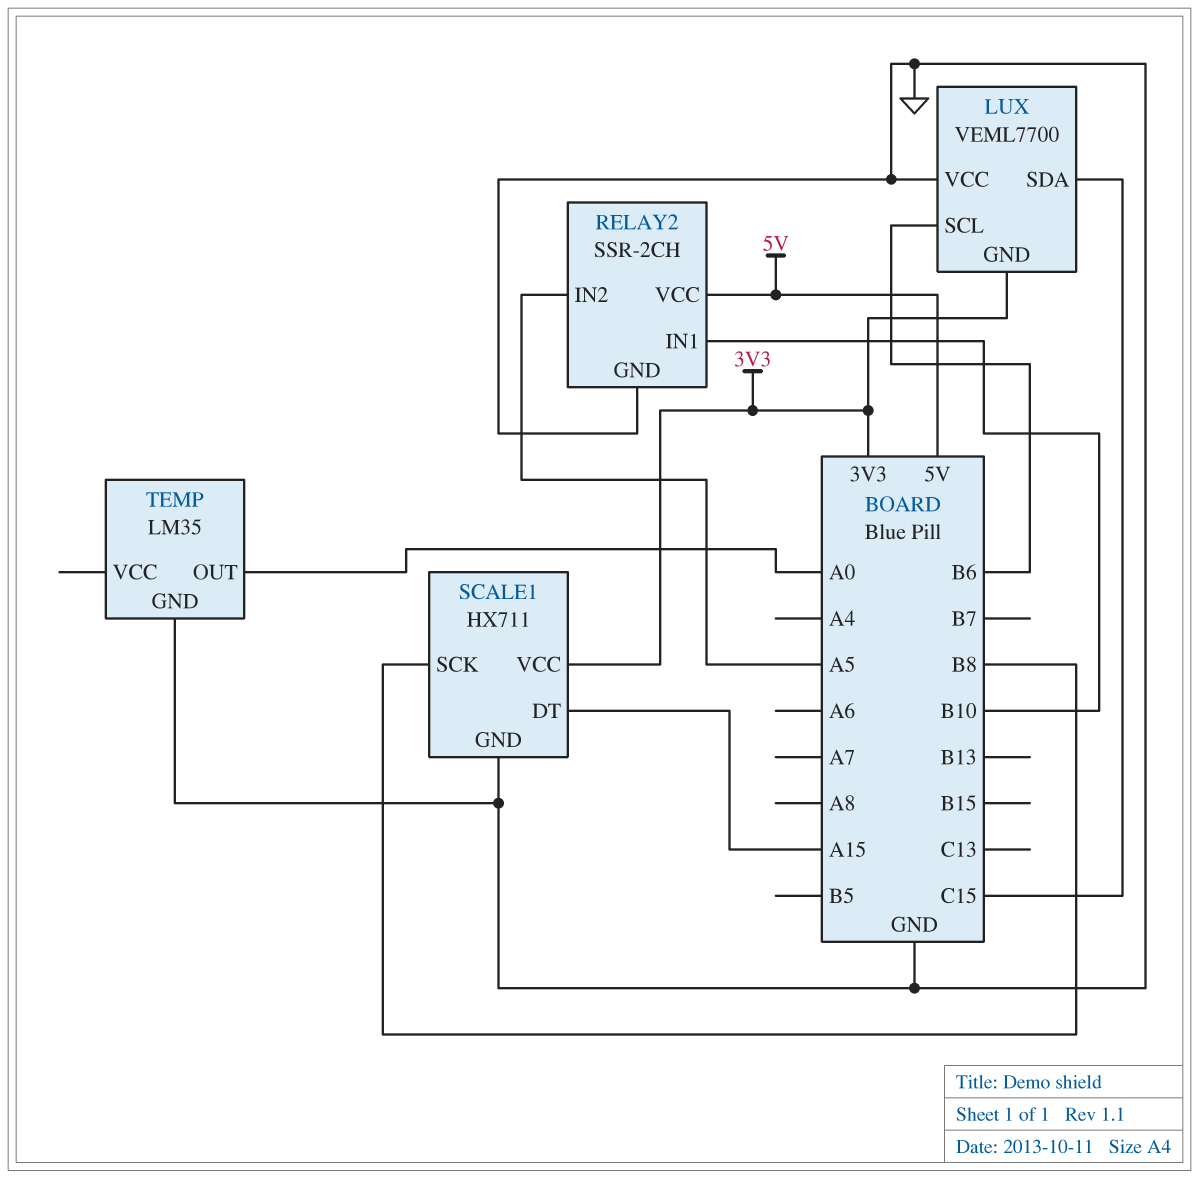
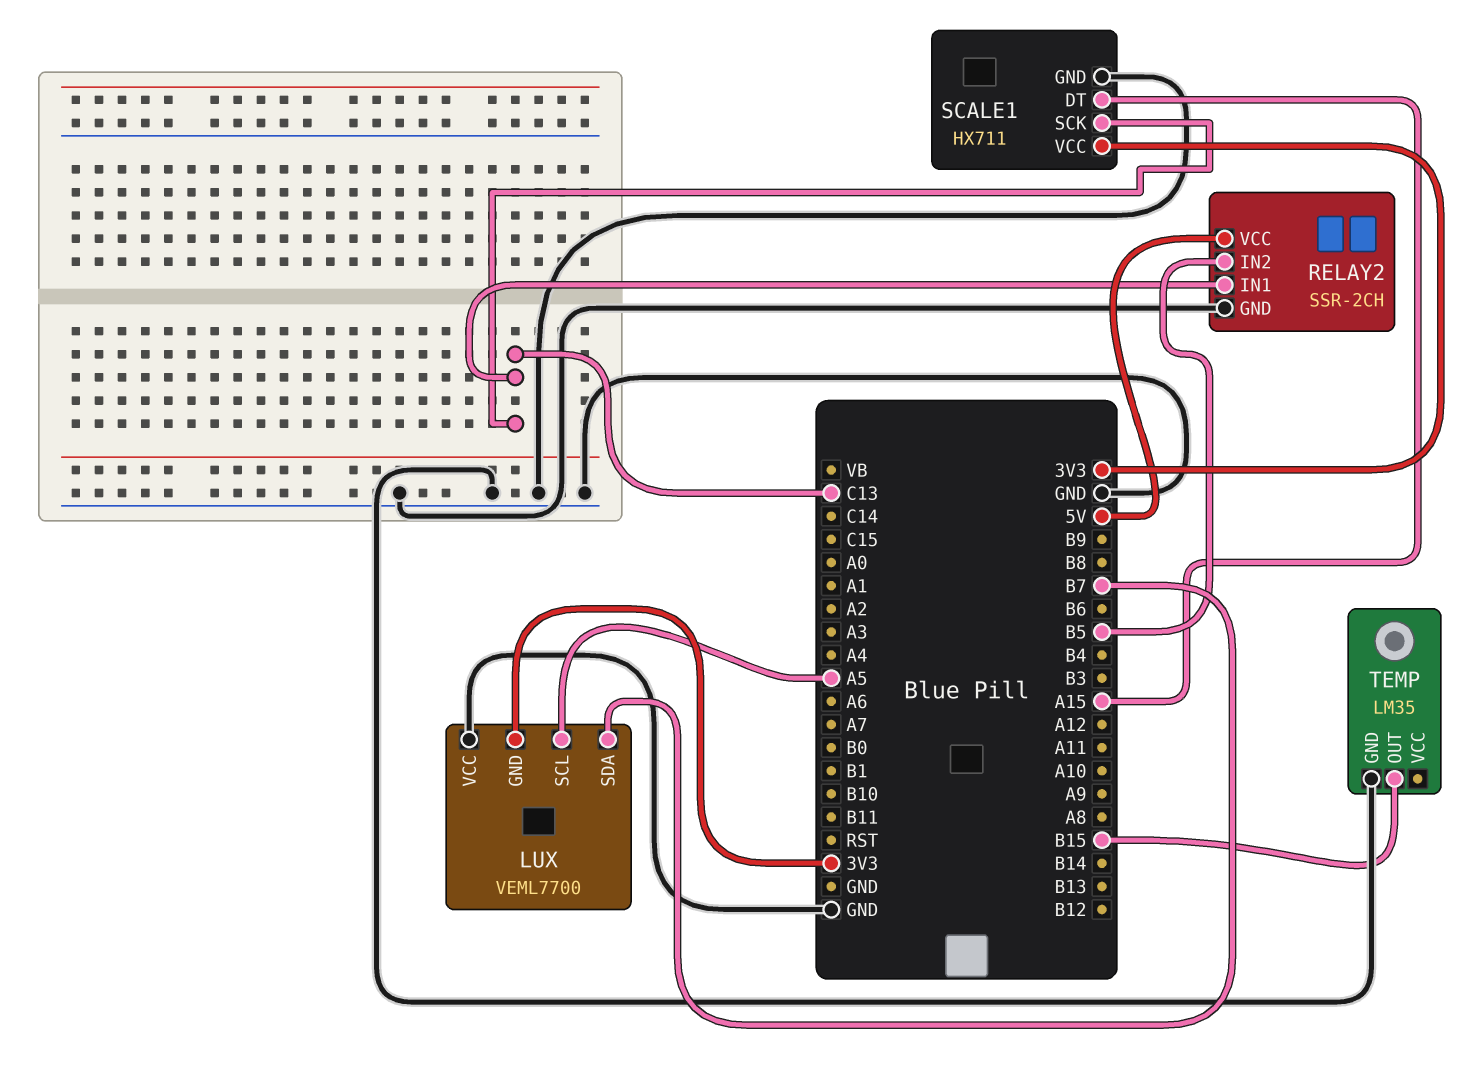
LUX pin SCL: B6 -> A5
LUX pin SDA: C15 -> B7
RELAY2 pin IN1: B10 -> C13
RELAY2 pin IN2: A5 -> B5
SCALE1 pin SCK: B8 -> C13
TEMP pin OUT: A0 -> B15

